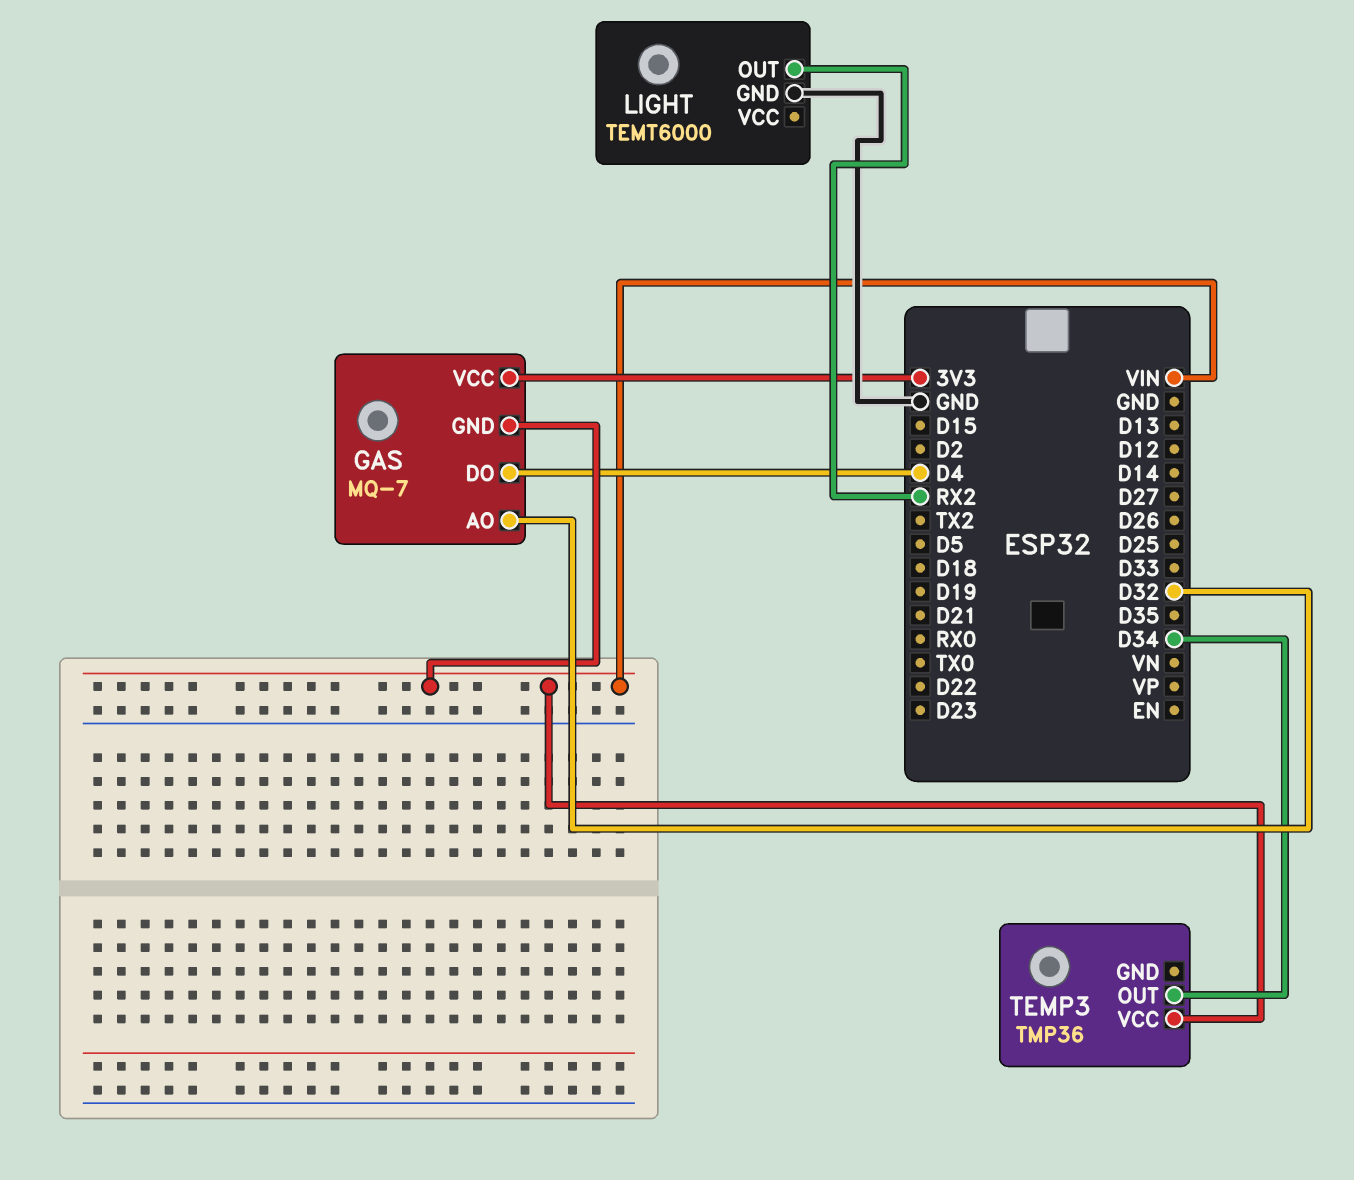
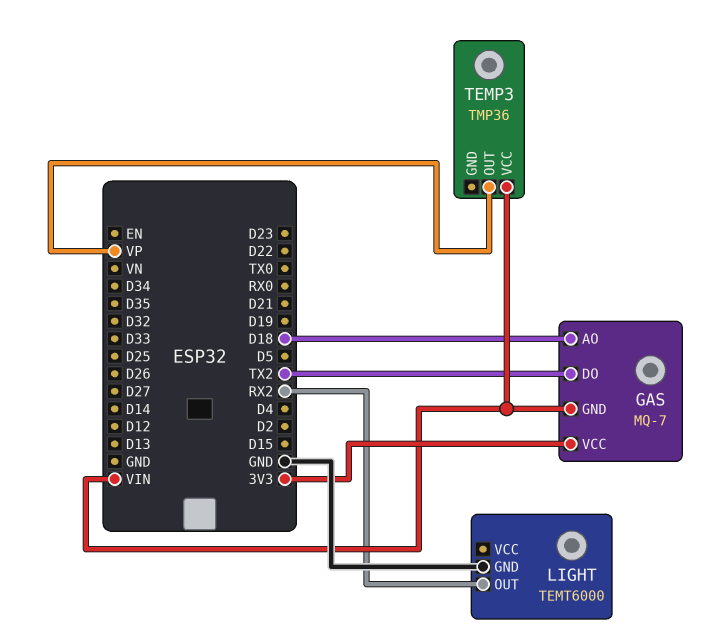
GAS pin AO: D32 -> D18
GAS pin DO: D4 -> TX2
TEMP3 pin OUT: D34 -> VP

